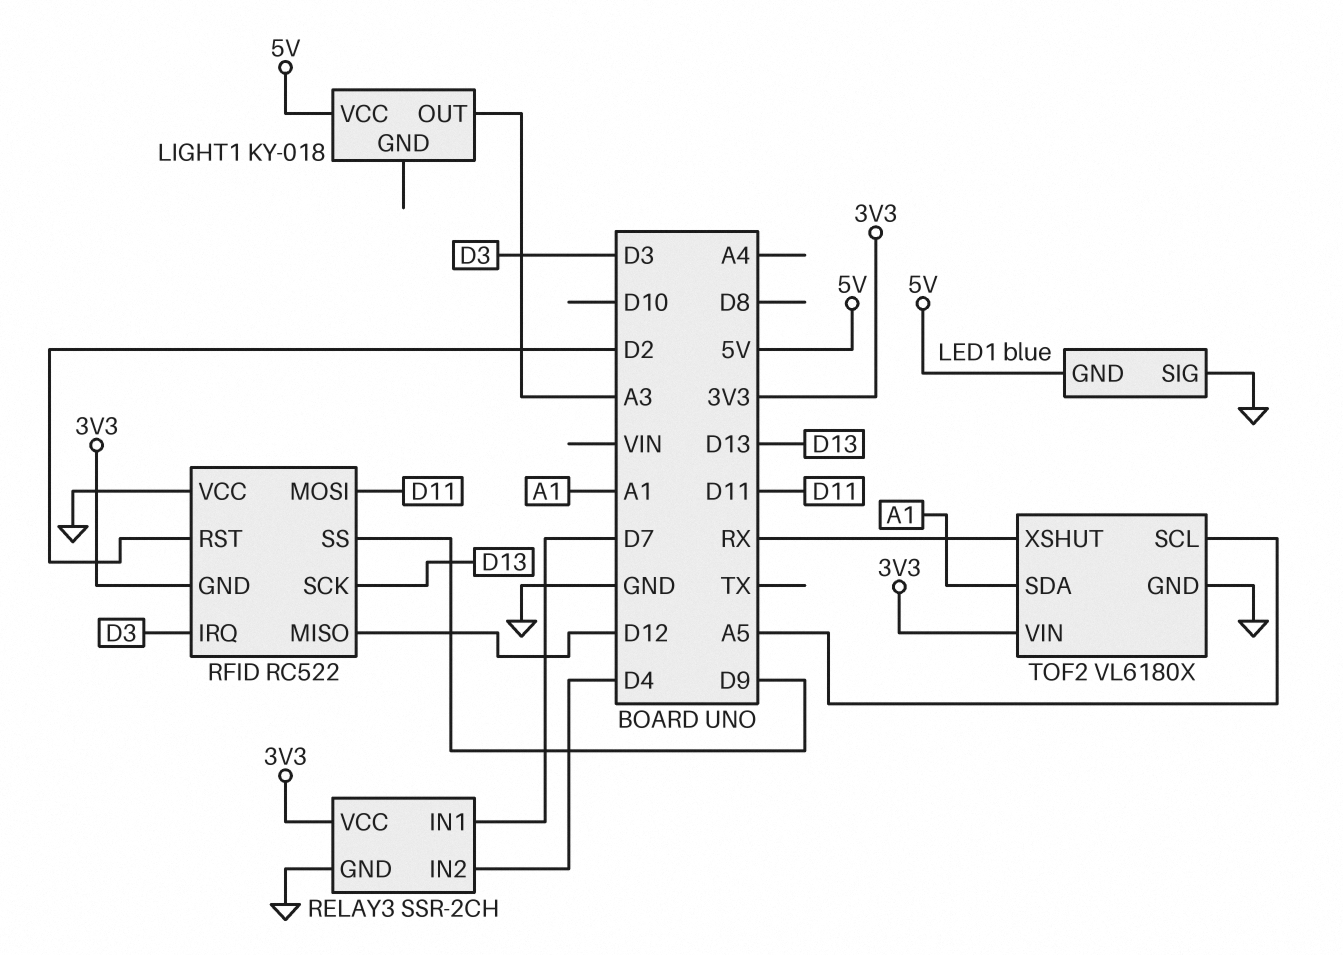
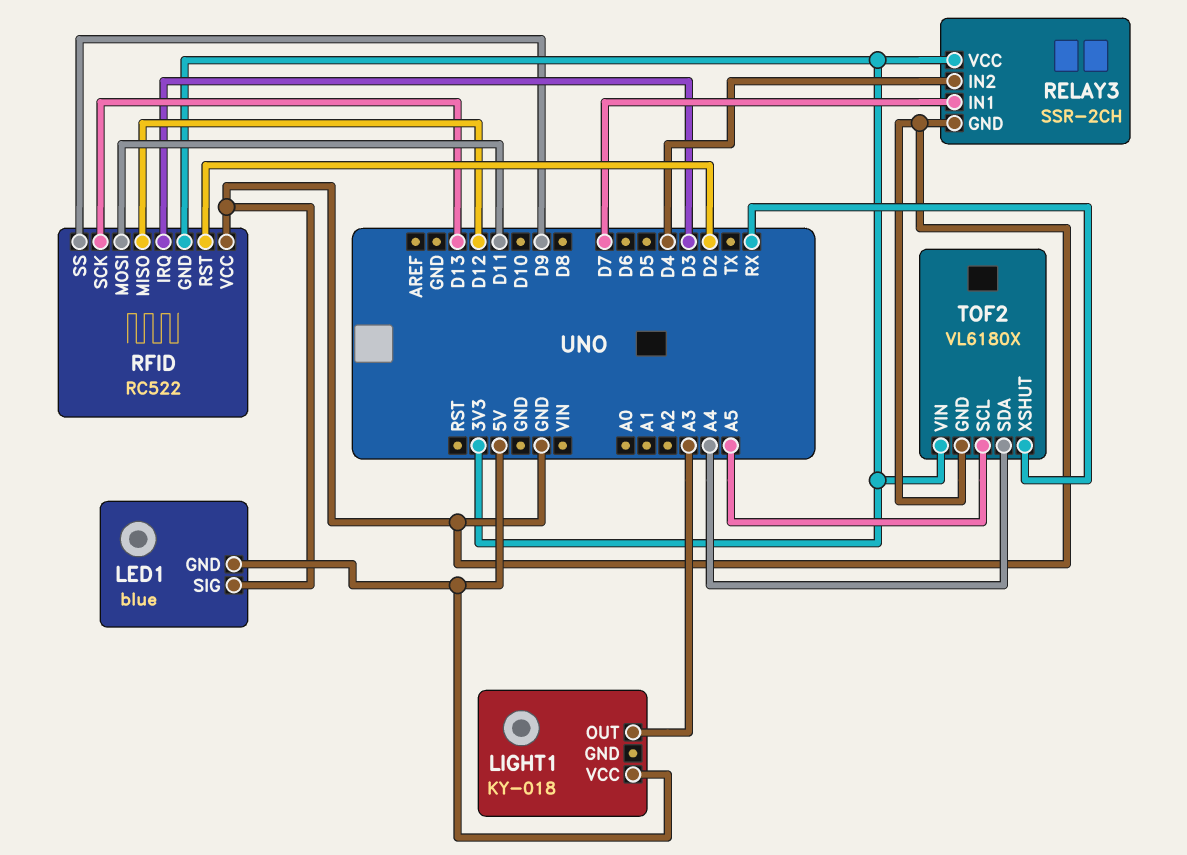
TOF2 pin SDA: A1 -> A4

